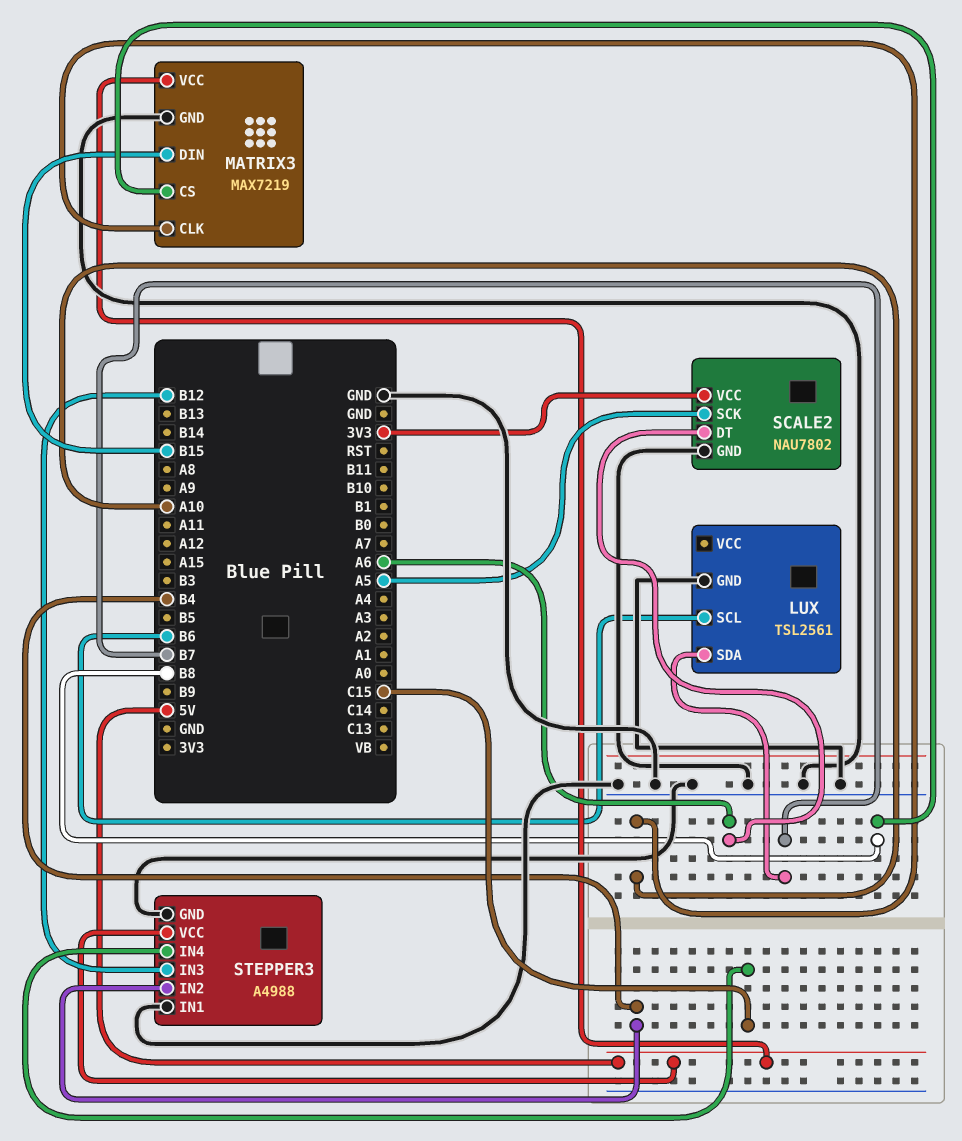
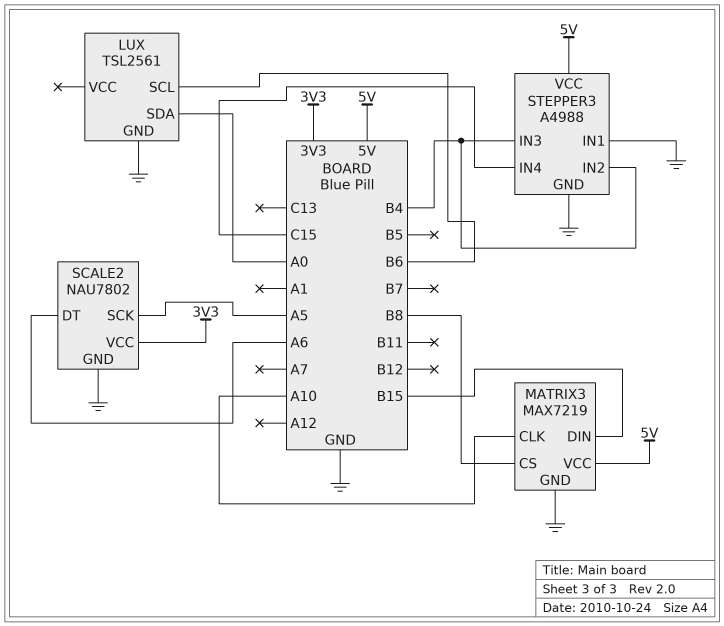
LUX pin SDA: B7 -> A0
STEPPER3 pin IN3: B12 -> B4

